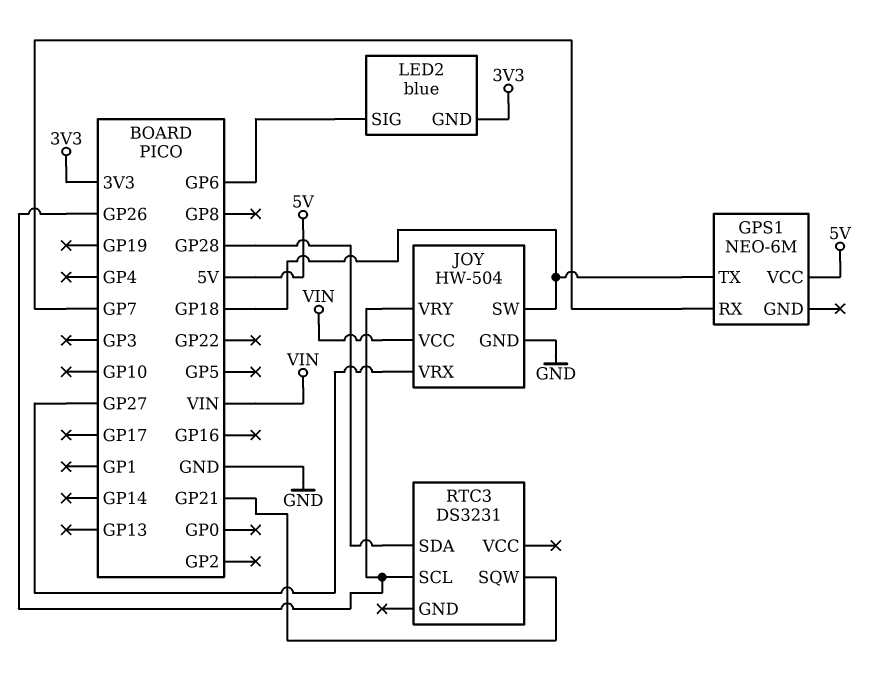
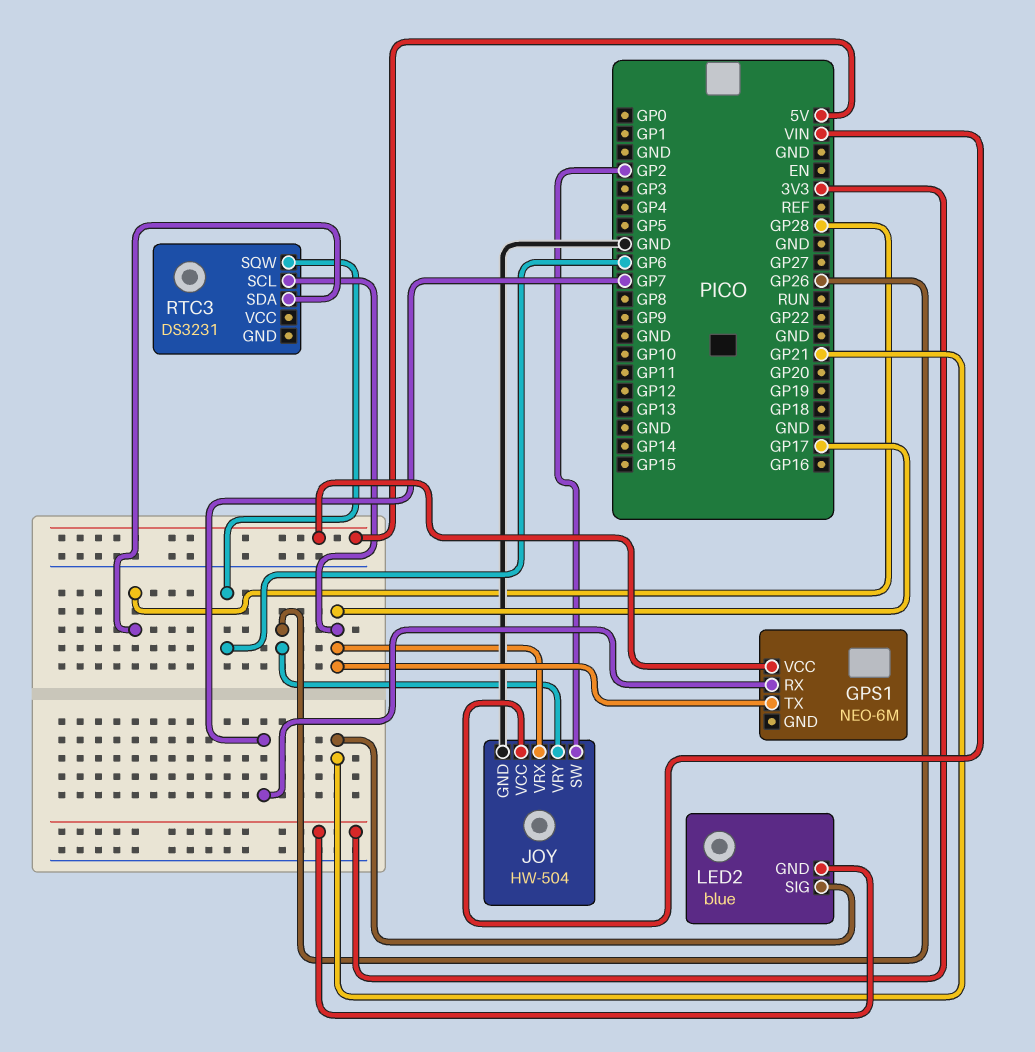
GPS1 pin TX: GP18 -> GP17
JOY pin SW: GP18 -> GP2
JOY pin VRX: GP27 -> GP17
LED2 pin SIG: GP6 -> GP21
RTC3 pin SCL: GP26 -> GP17
RTC3 pin SQW: GP21 -> GP6

